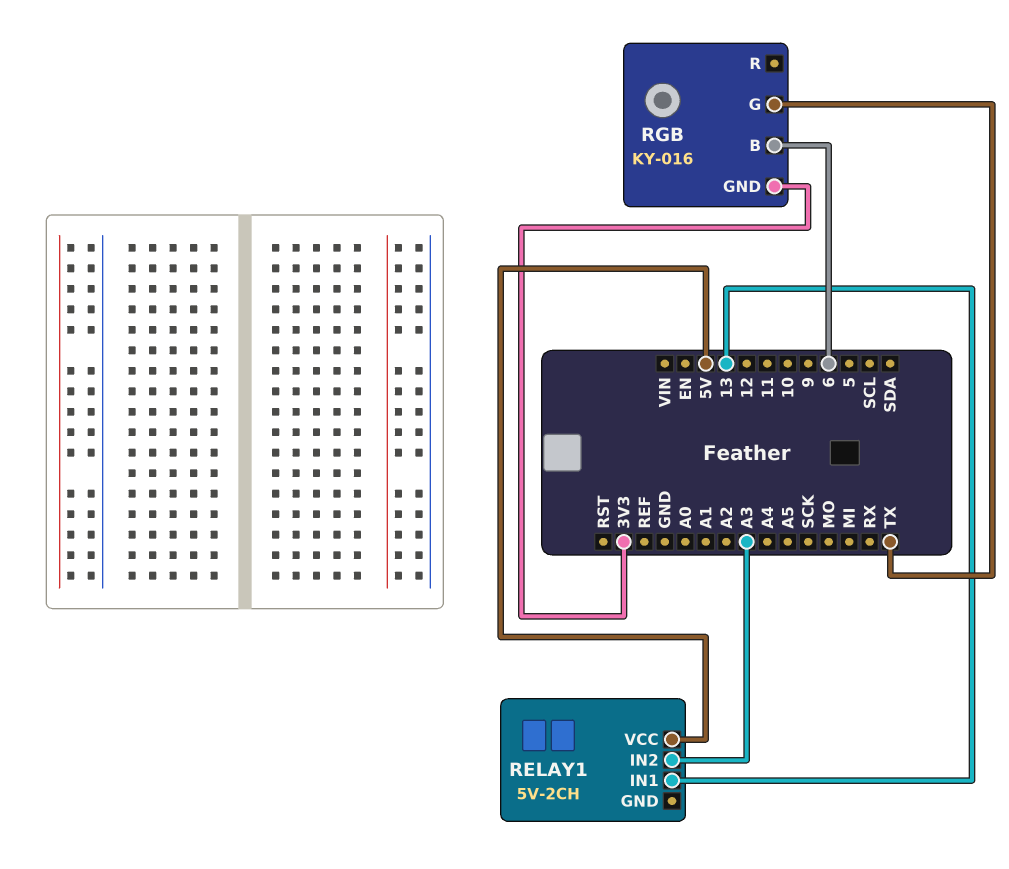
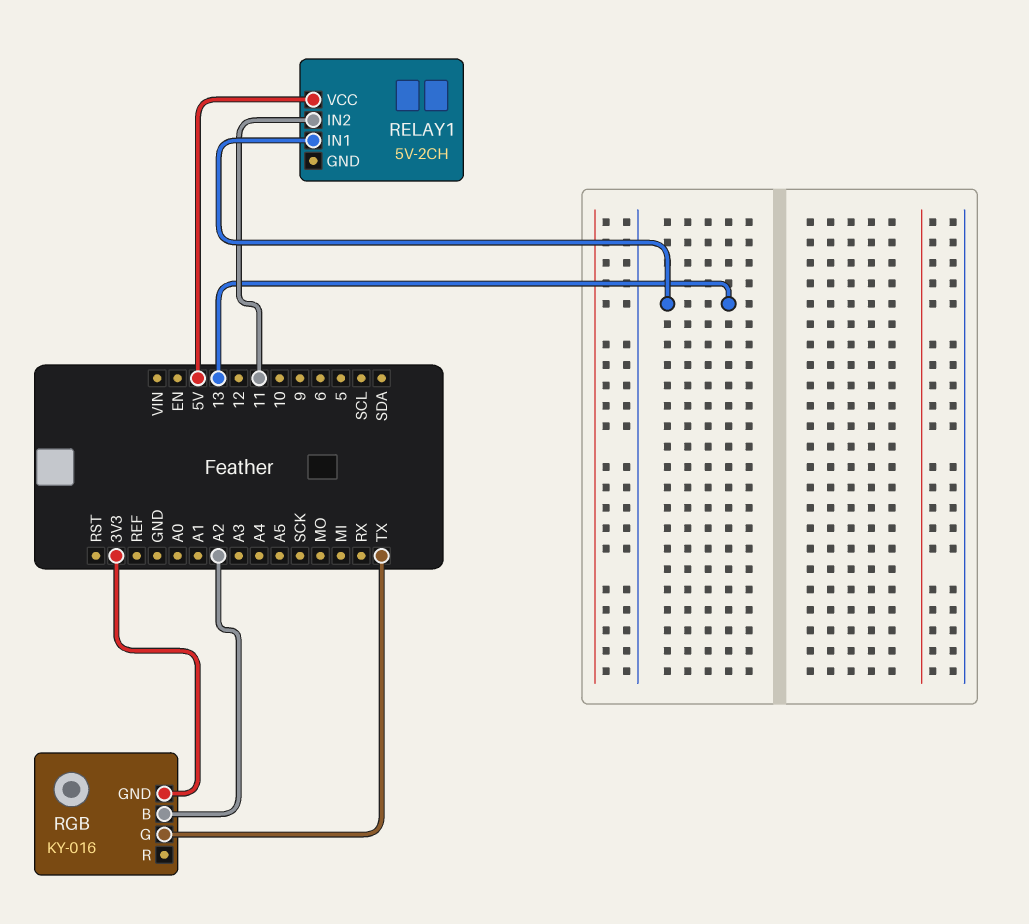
RELAY1 pin IN2: A3 -> 11
RGB pin B: 6 -> A2

